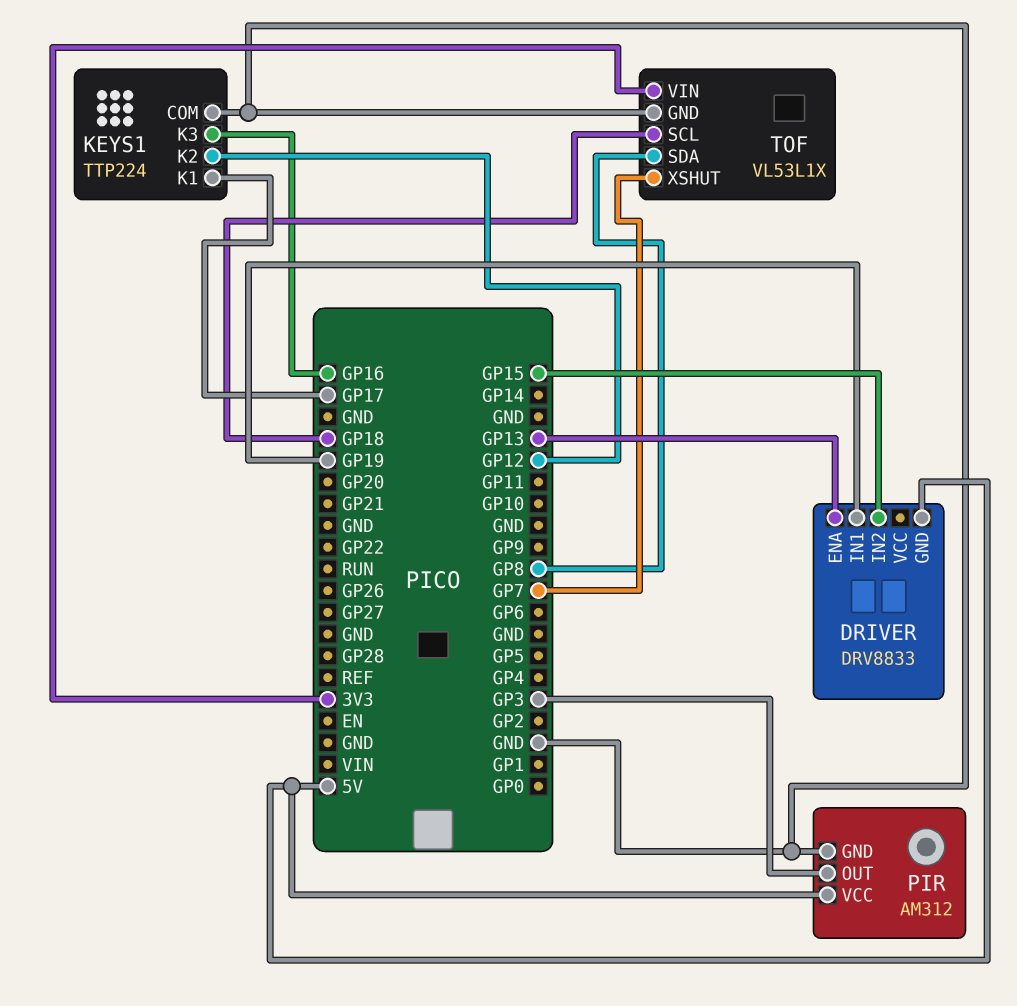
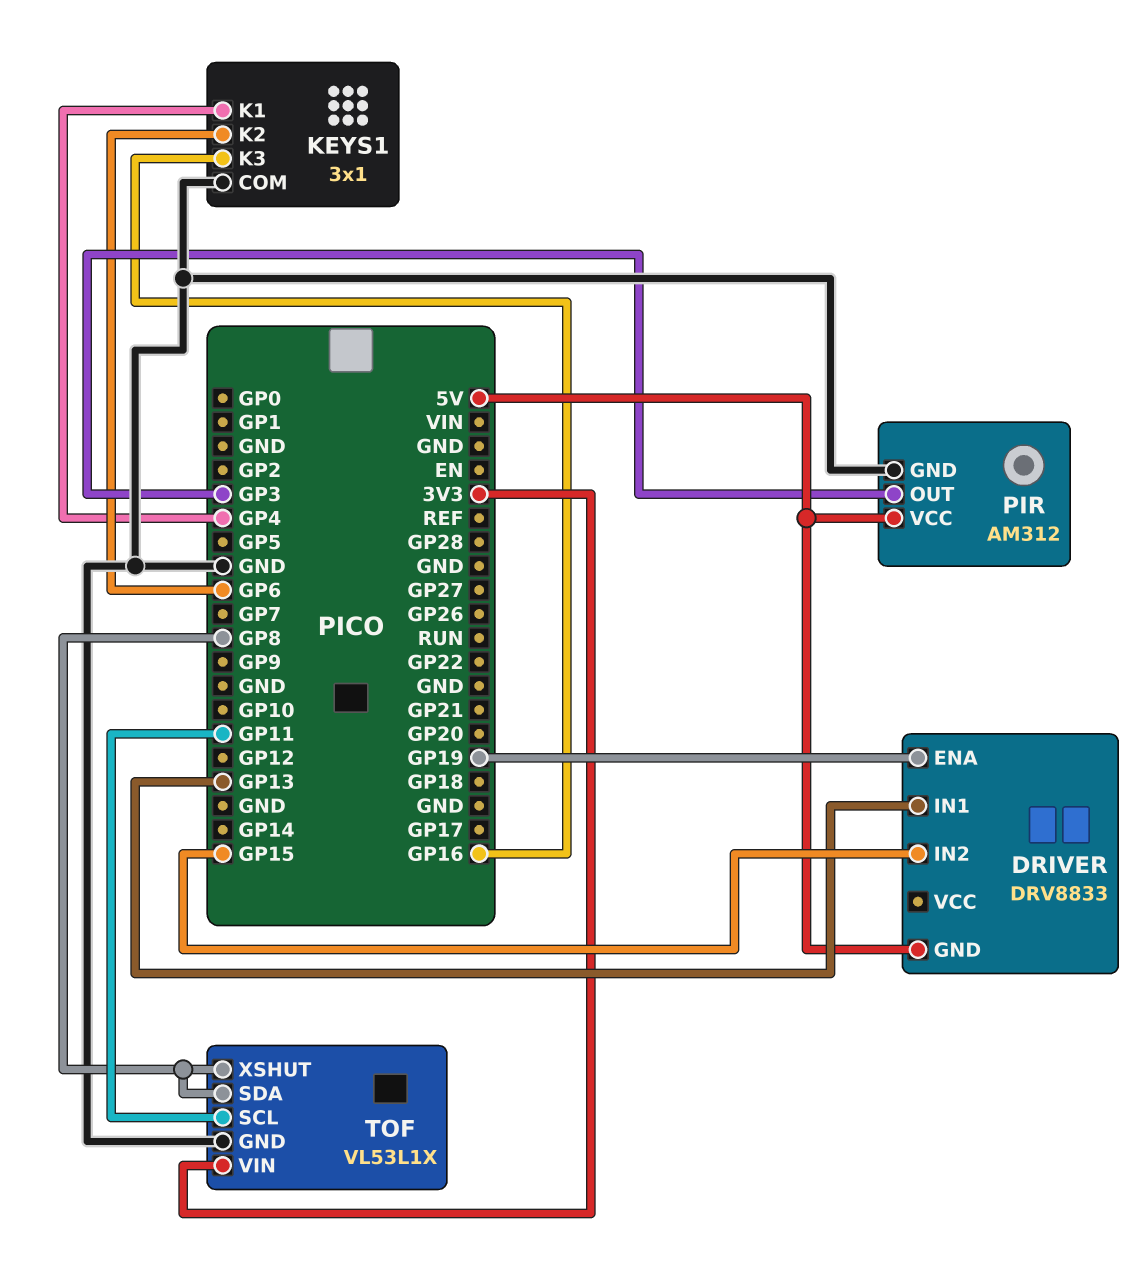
DRIVER pin ENA: GP13 -> GP19
DRIVER pin IN1: GP19 -> GP13
KEYS1: TTP224 -> 3x1
KEYS1 pin K1: GP17 -> GP4
KEYS1 pin K2: GP12 -> GP6
TOF pin SCL: GP18 -> GP11
TOF pin XSHUT: GP7 -> GP8

